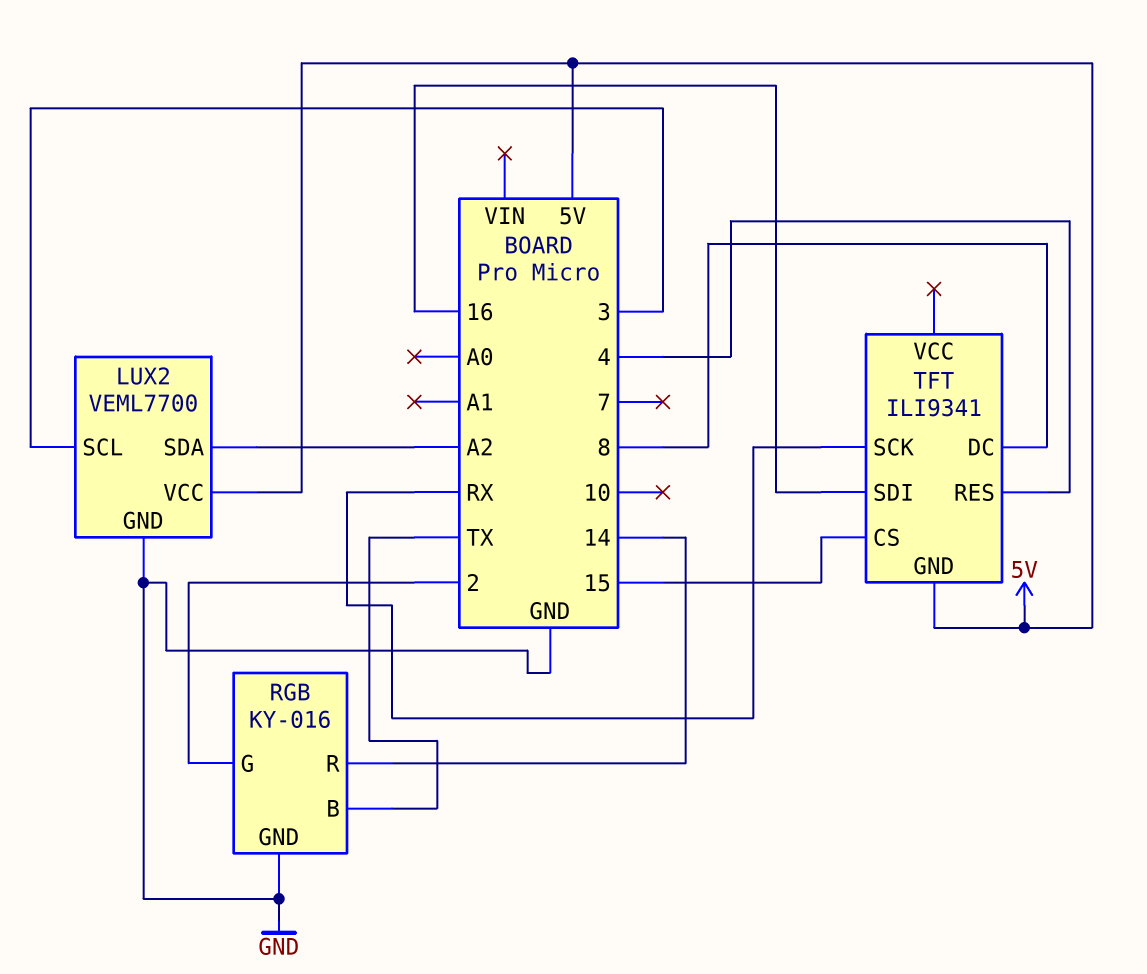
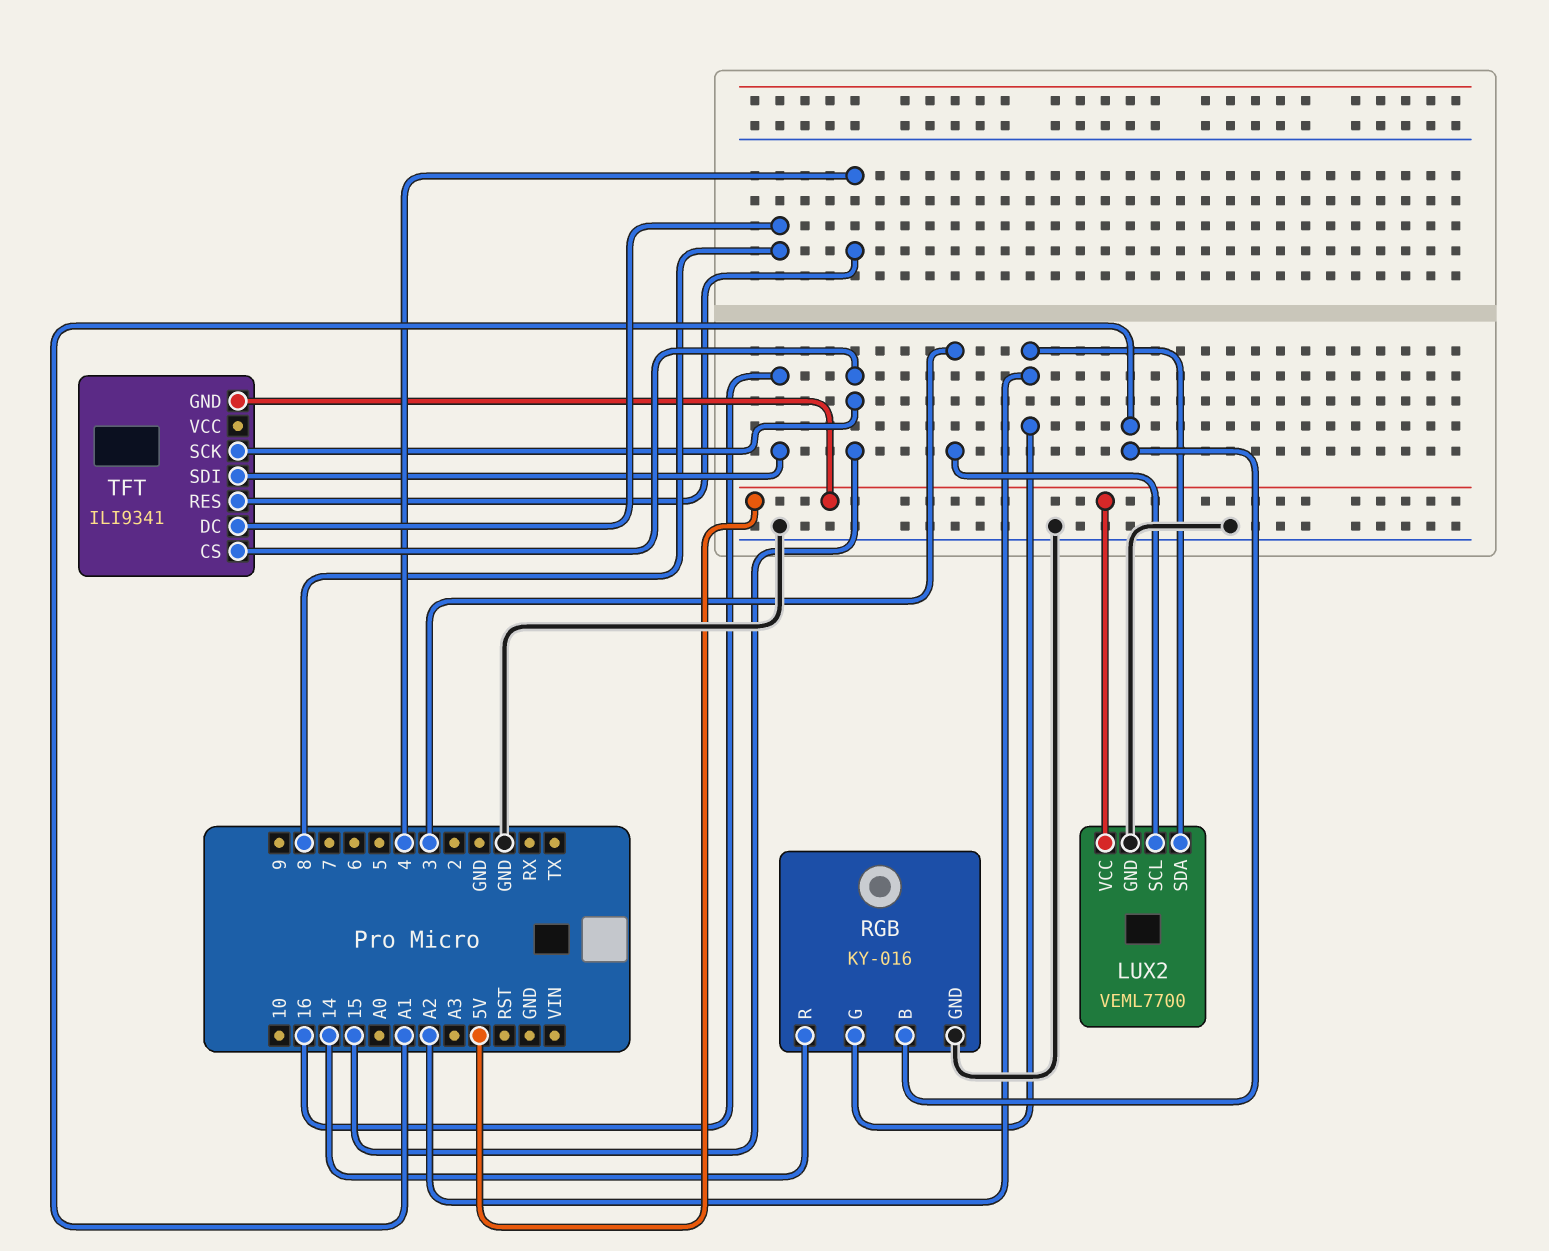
RGB pin B: TX -> A1
RGB pin G: 2 -> A2
TFT pin SCK: RX -> 15

